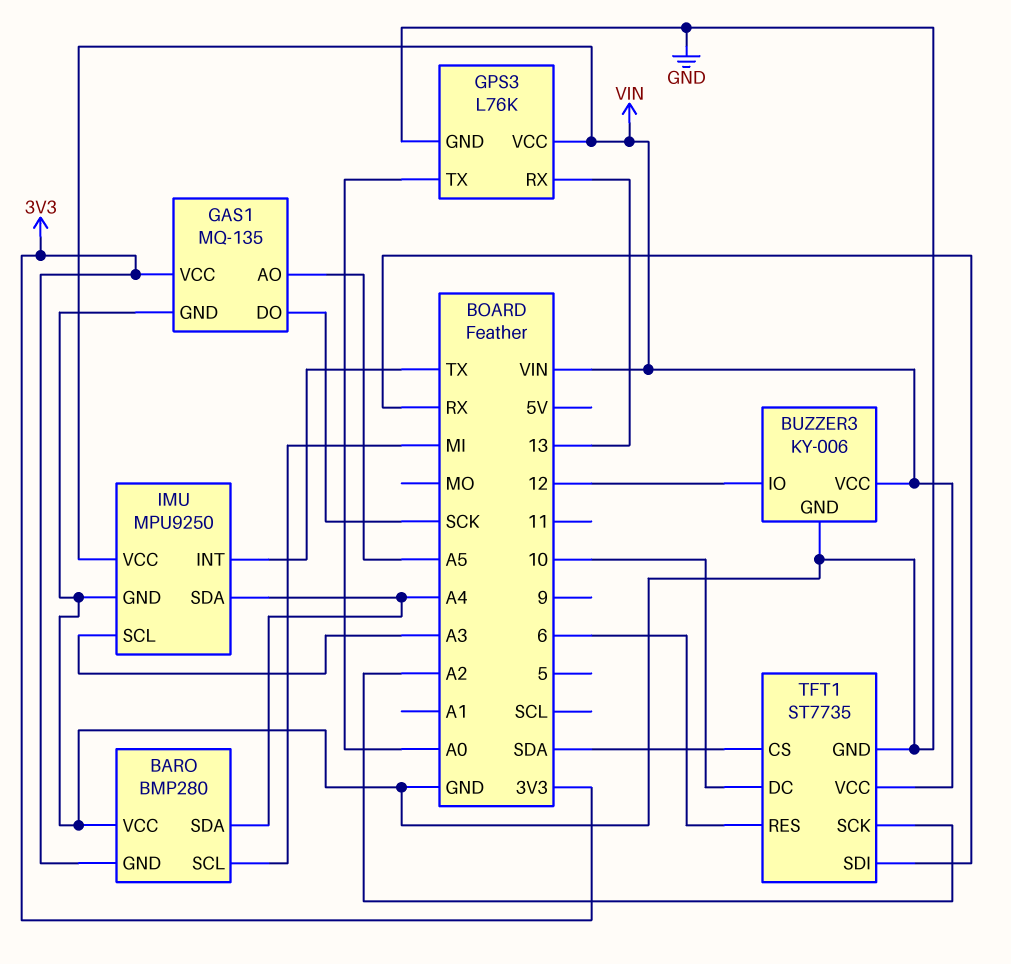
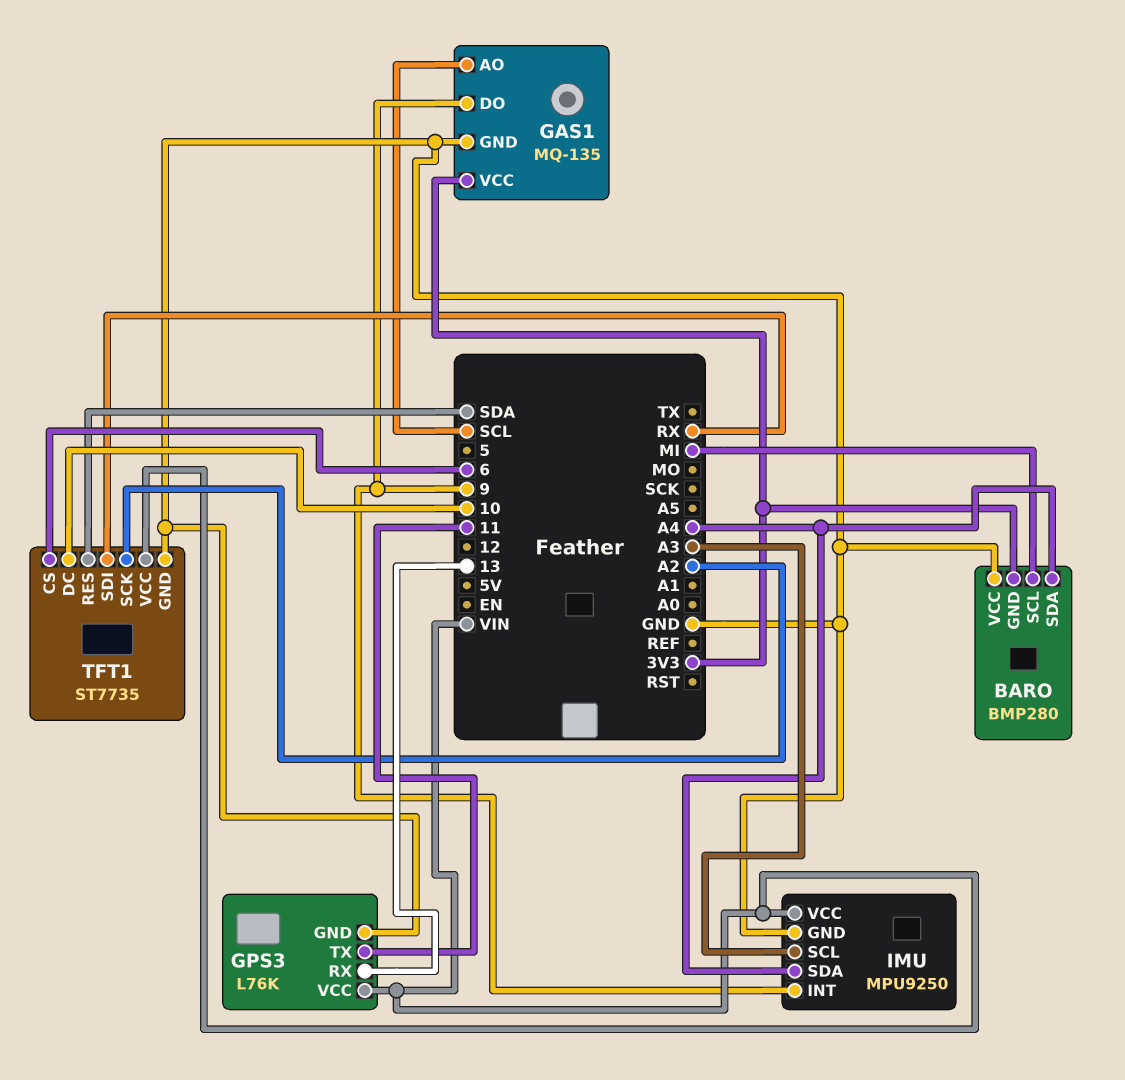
BUZZER3: KY-006 -> none
BUZZER3 pin GND: GND -> none
BUZZER3 pin IO: 12 -> none
BUZZER3 pin VCC: VIN -> none
GAS1 pin AO: A5 -> SCL
GAS1 pin DO: SCK -> 9
GPS3 pin TX: A0 -> 11
IMU pin INT: TX -> 9
TFT1 pin CS: SDA -> 6
TFT1 pin RES: 6 -> SDA

